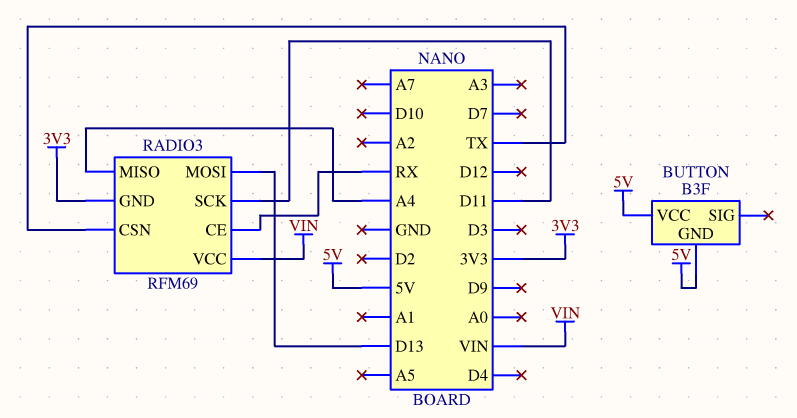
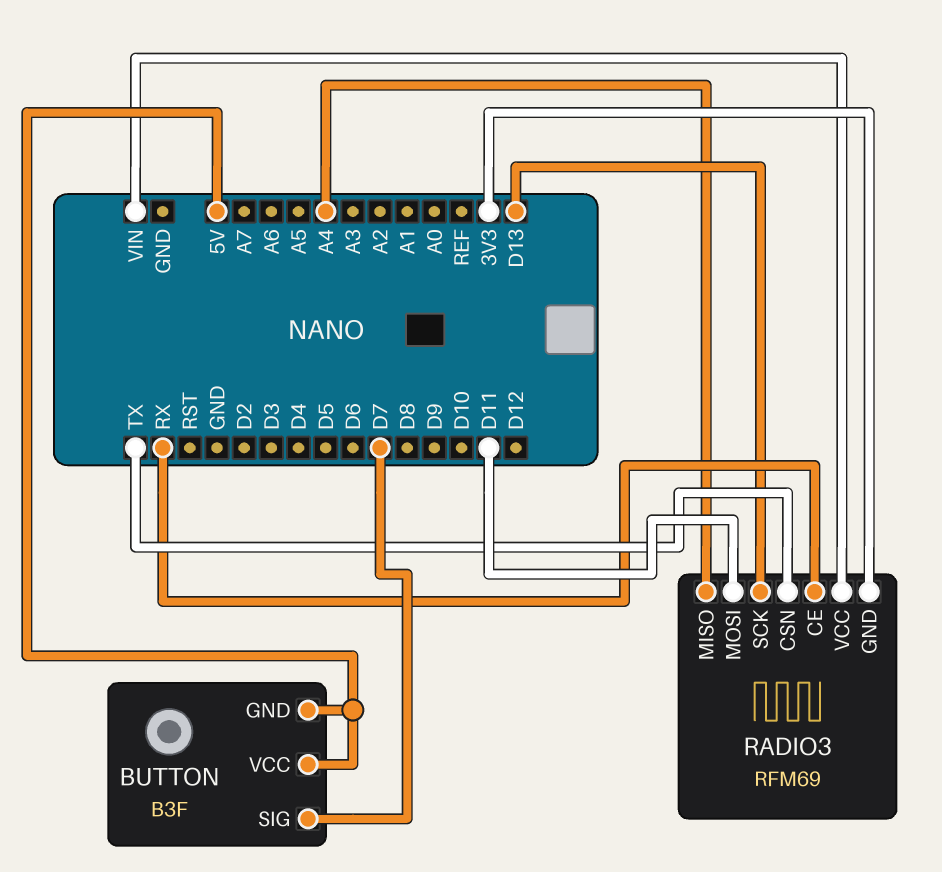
BUTTON pin SIG: none -> D7
RADIO3 pin MOSI: D13 -> D11
RADIO3 pin SCK: D11 -> D13

